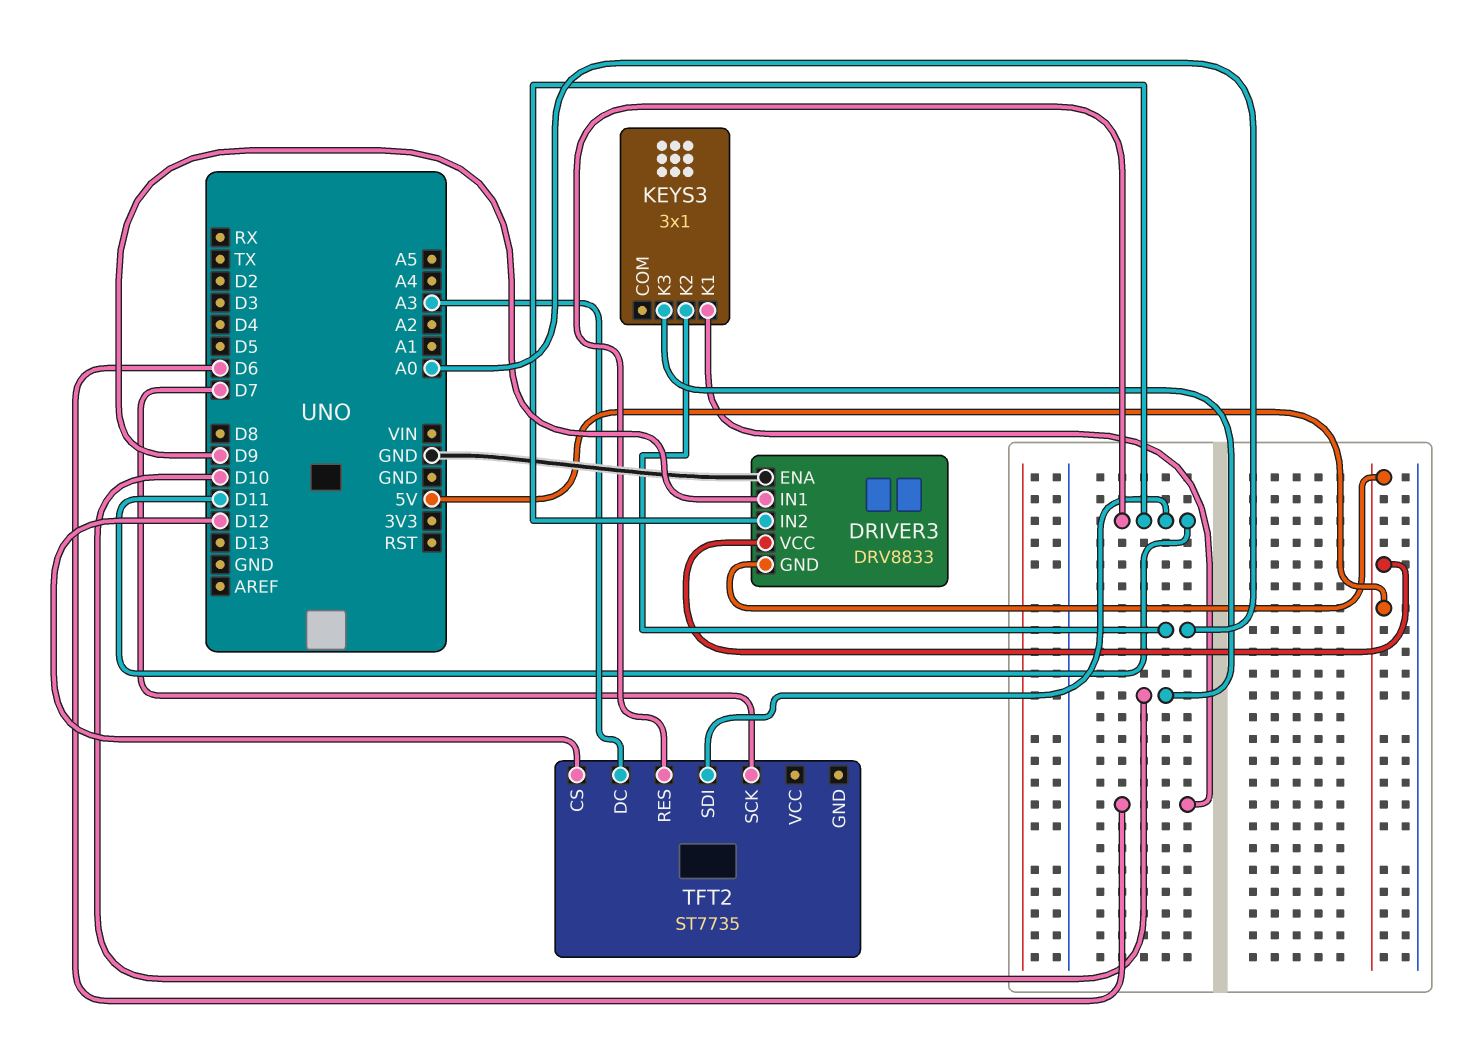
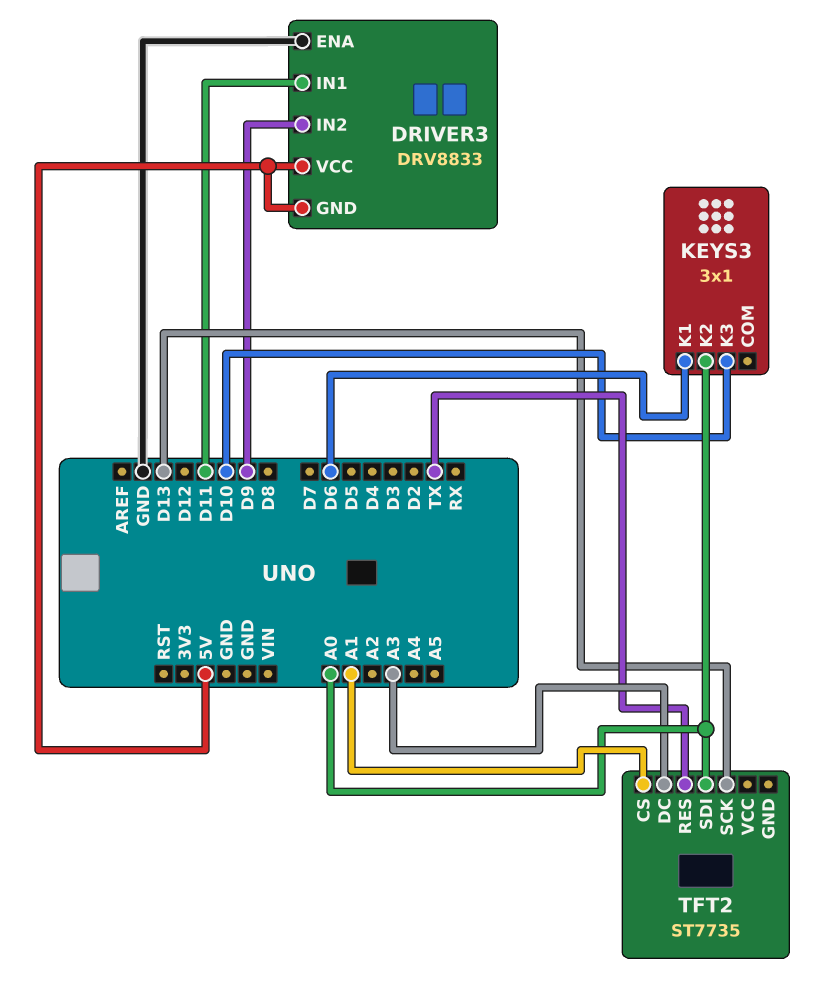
DRIVER3 pin IN1: D9 -> D11
DRIVER3 pin IN2: D11 -> D9
TFT2 pin CS: D12 -> A1
TFT2 pin RES: D11 -> TX
TFT2 pin SCK: D7 -> D13
TFT2 pin SDI: D11 -> A0

